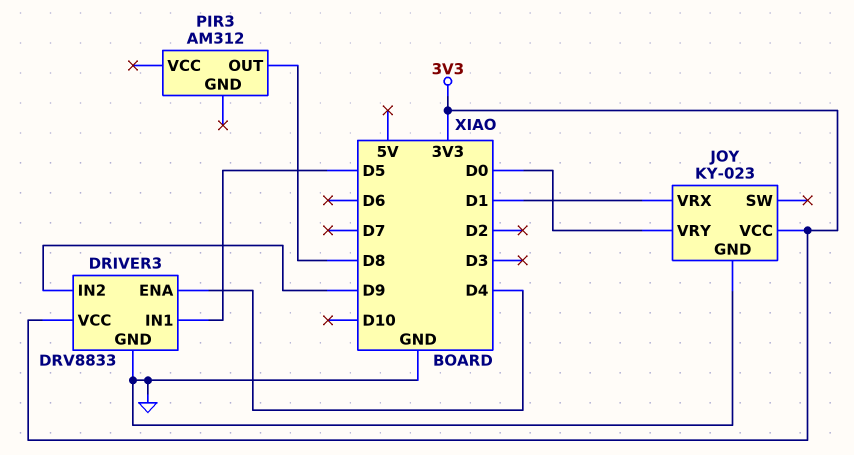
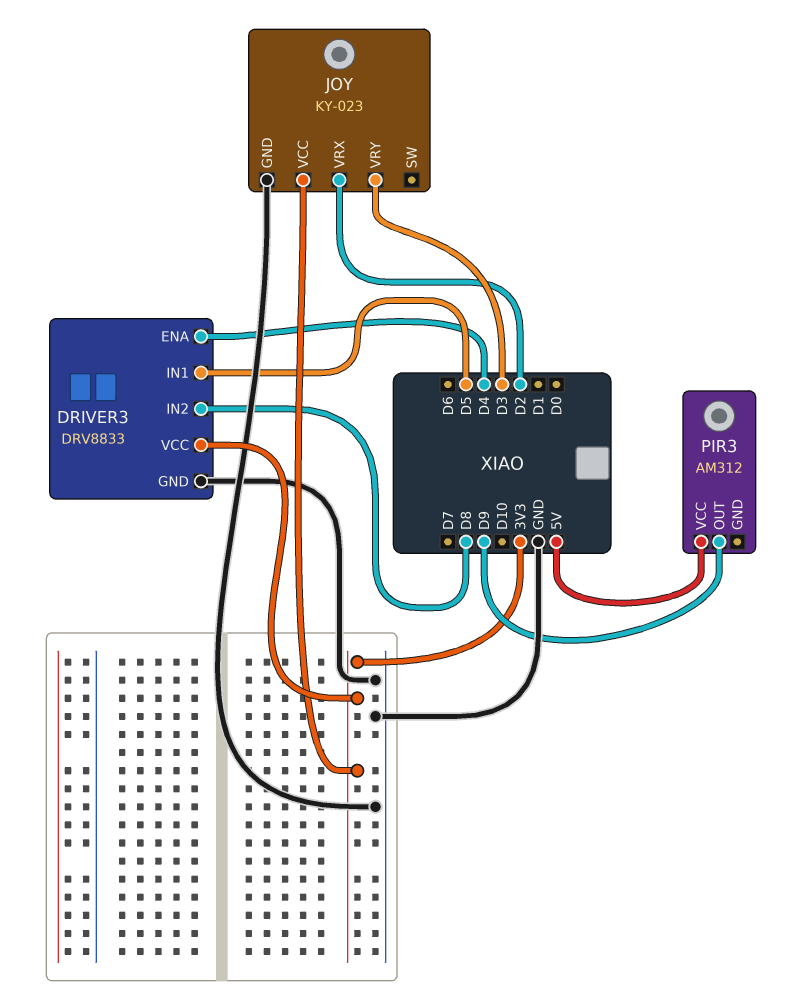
DRIVER3 pin IN2: D9 -> D8
JOY pin VRX: D1 -> D2
JOY pin VRY: D0 -> D3
PIR3 pin OUT: D8 -> D9
PIR3 pin VCC: none -> 5V

